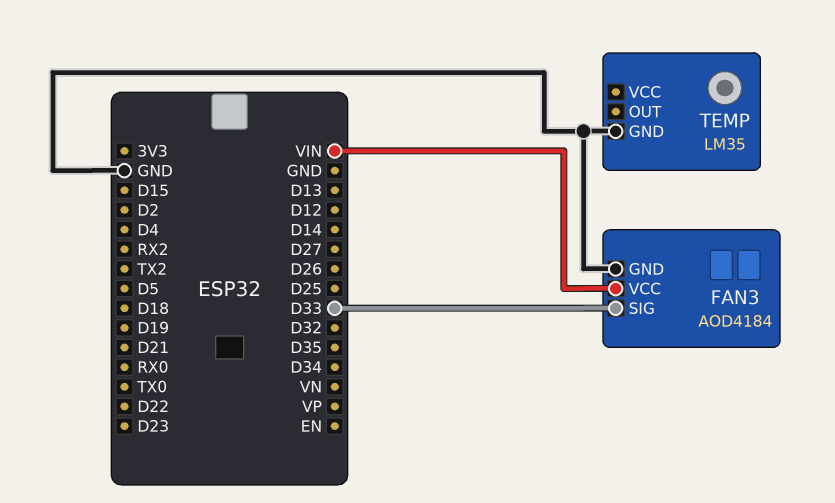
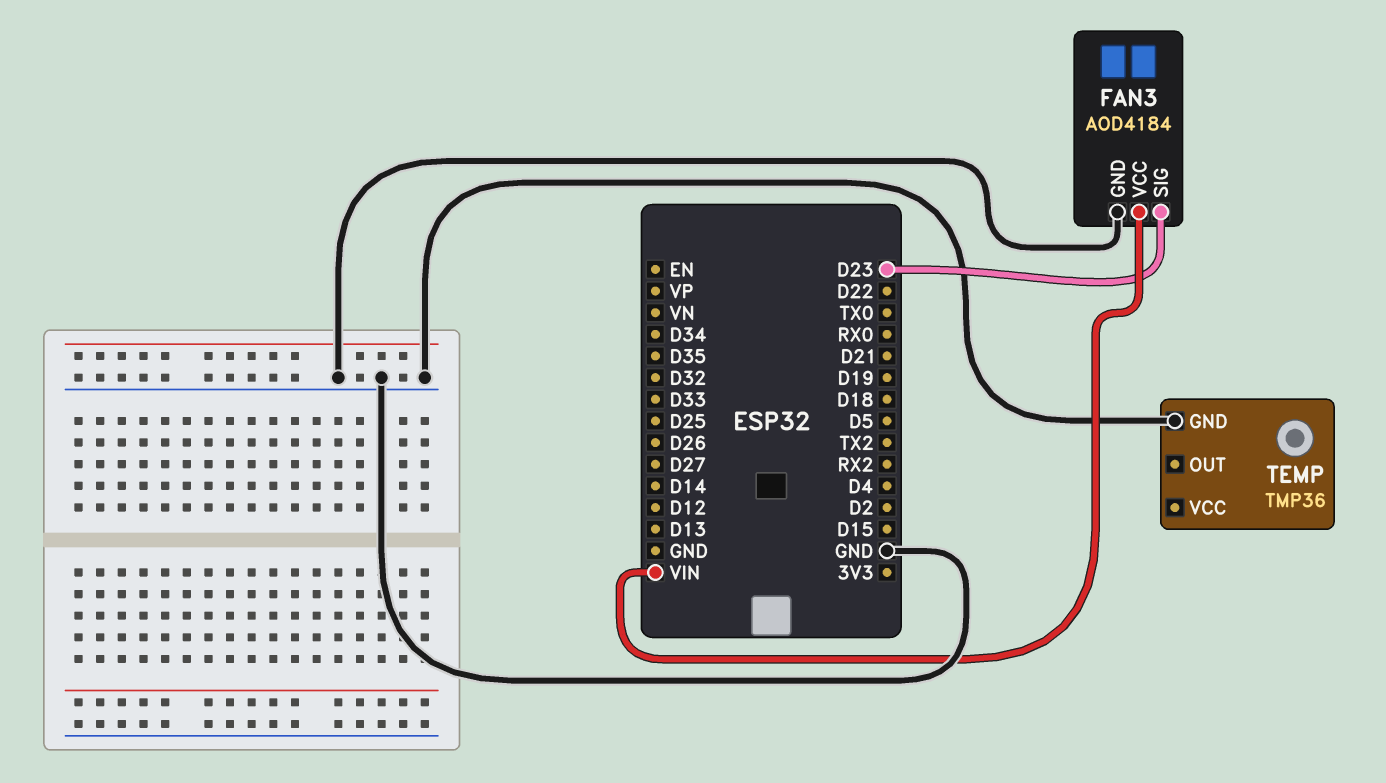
FAN3 pin SIG: D33 -> D23
TEMP: LM35 -> TMP36

